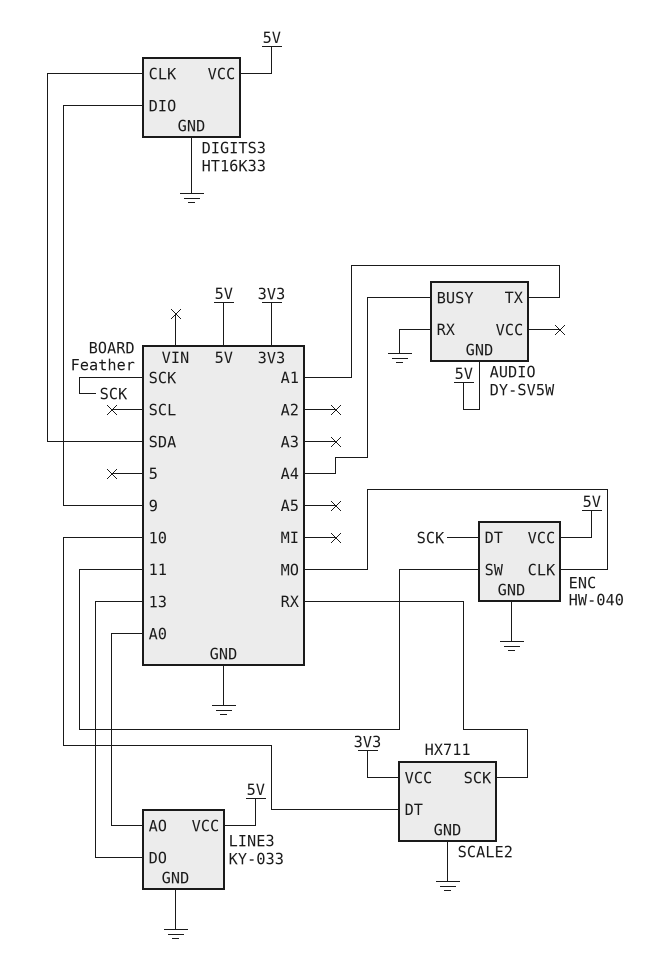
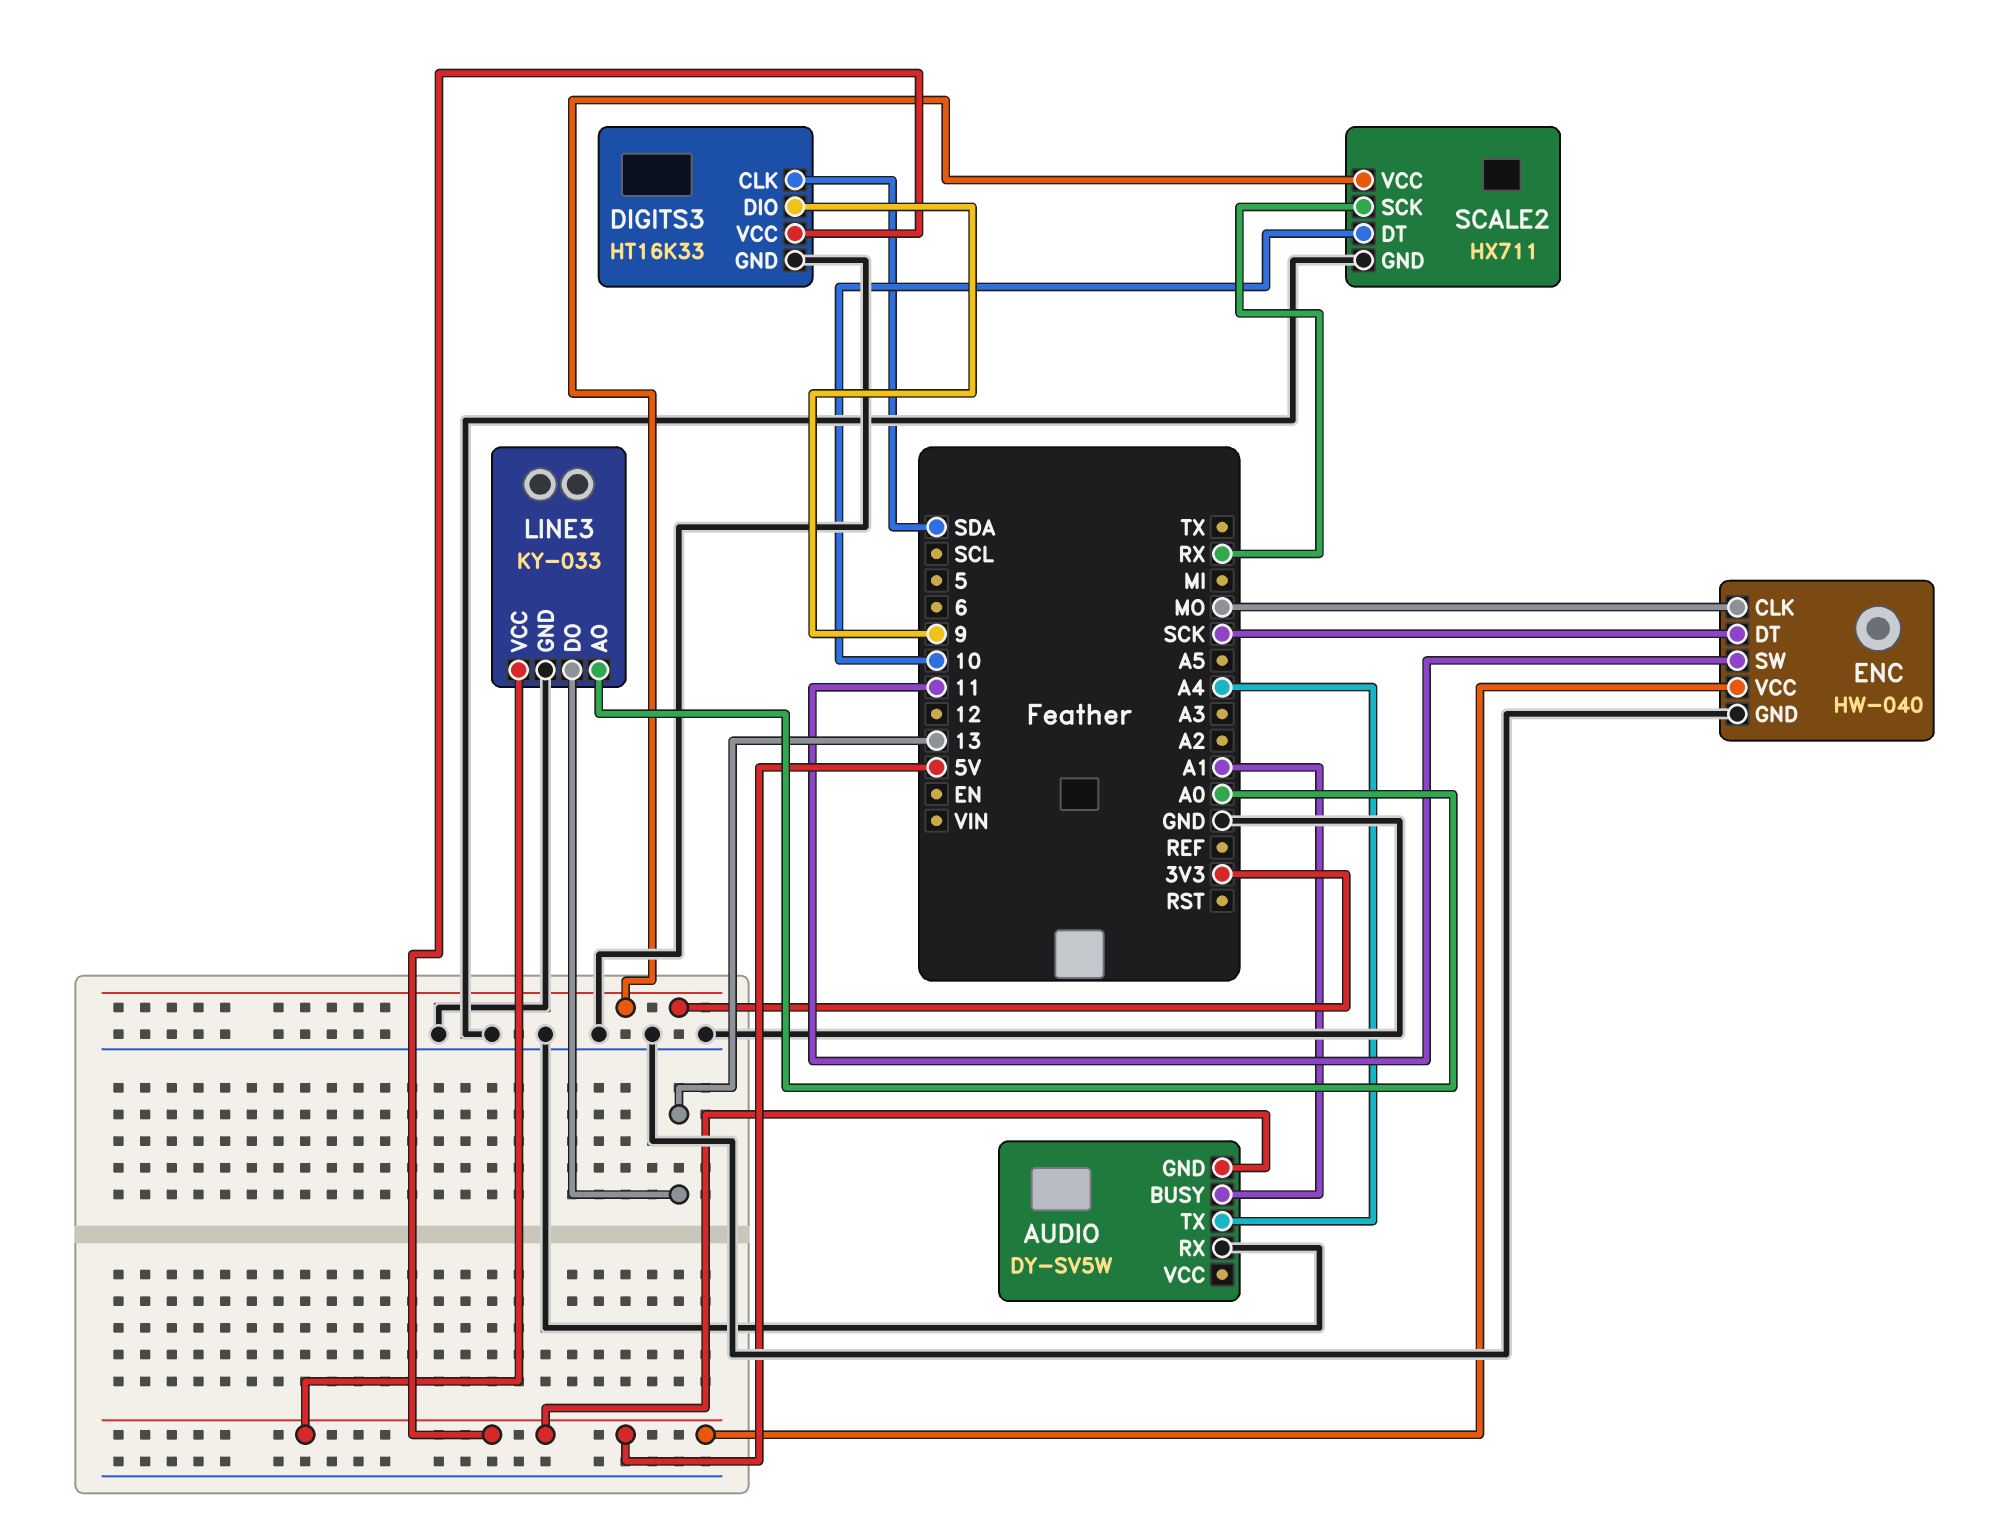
AUDIO pin BUSY: A4 -> A1
AUDIO pin TX: A1 -> A4

